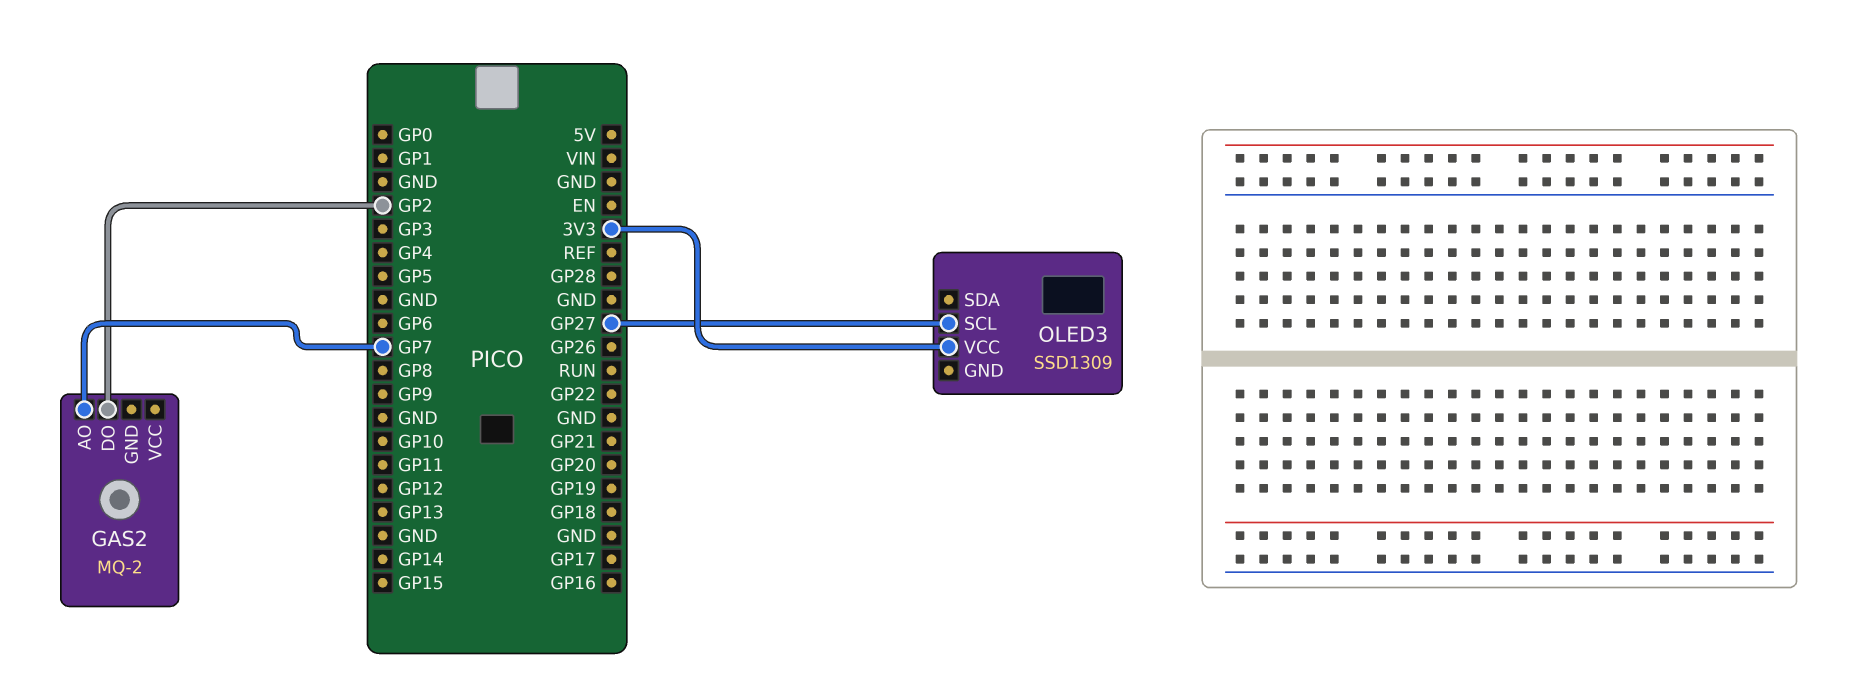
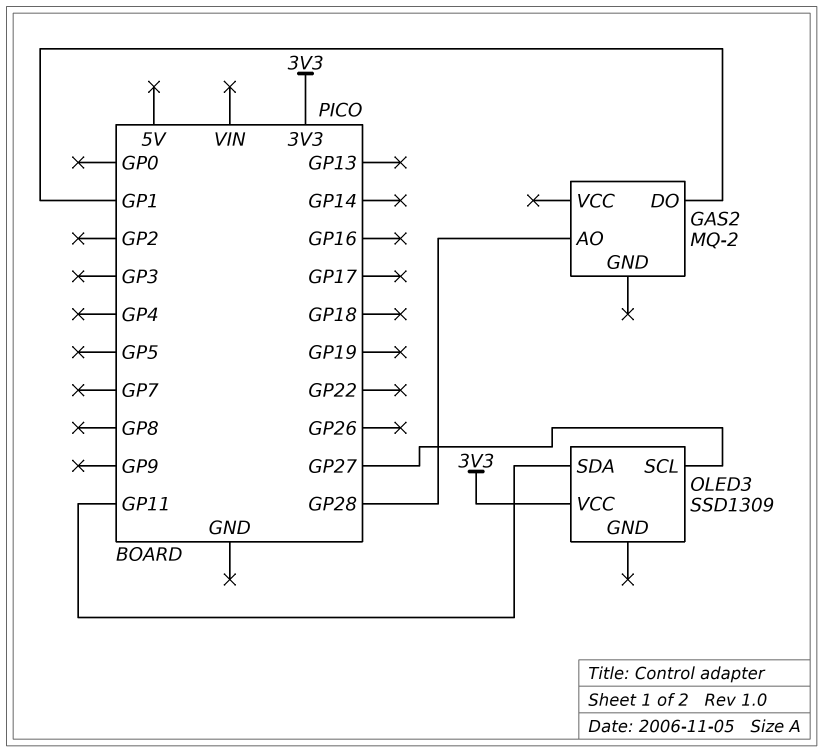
GAS2 pin AO: GP7 -> GP28
GAS2 pin DO: GP2 -> GP1
OLED3 pin SDA: none -> GP11

